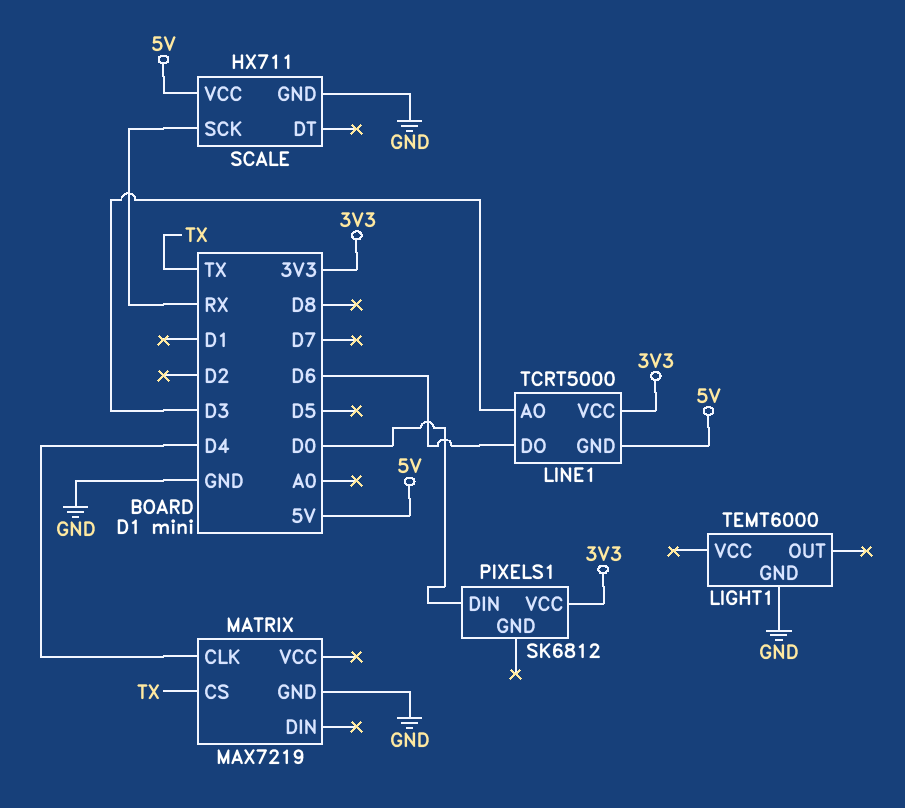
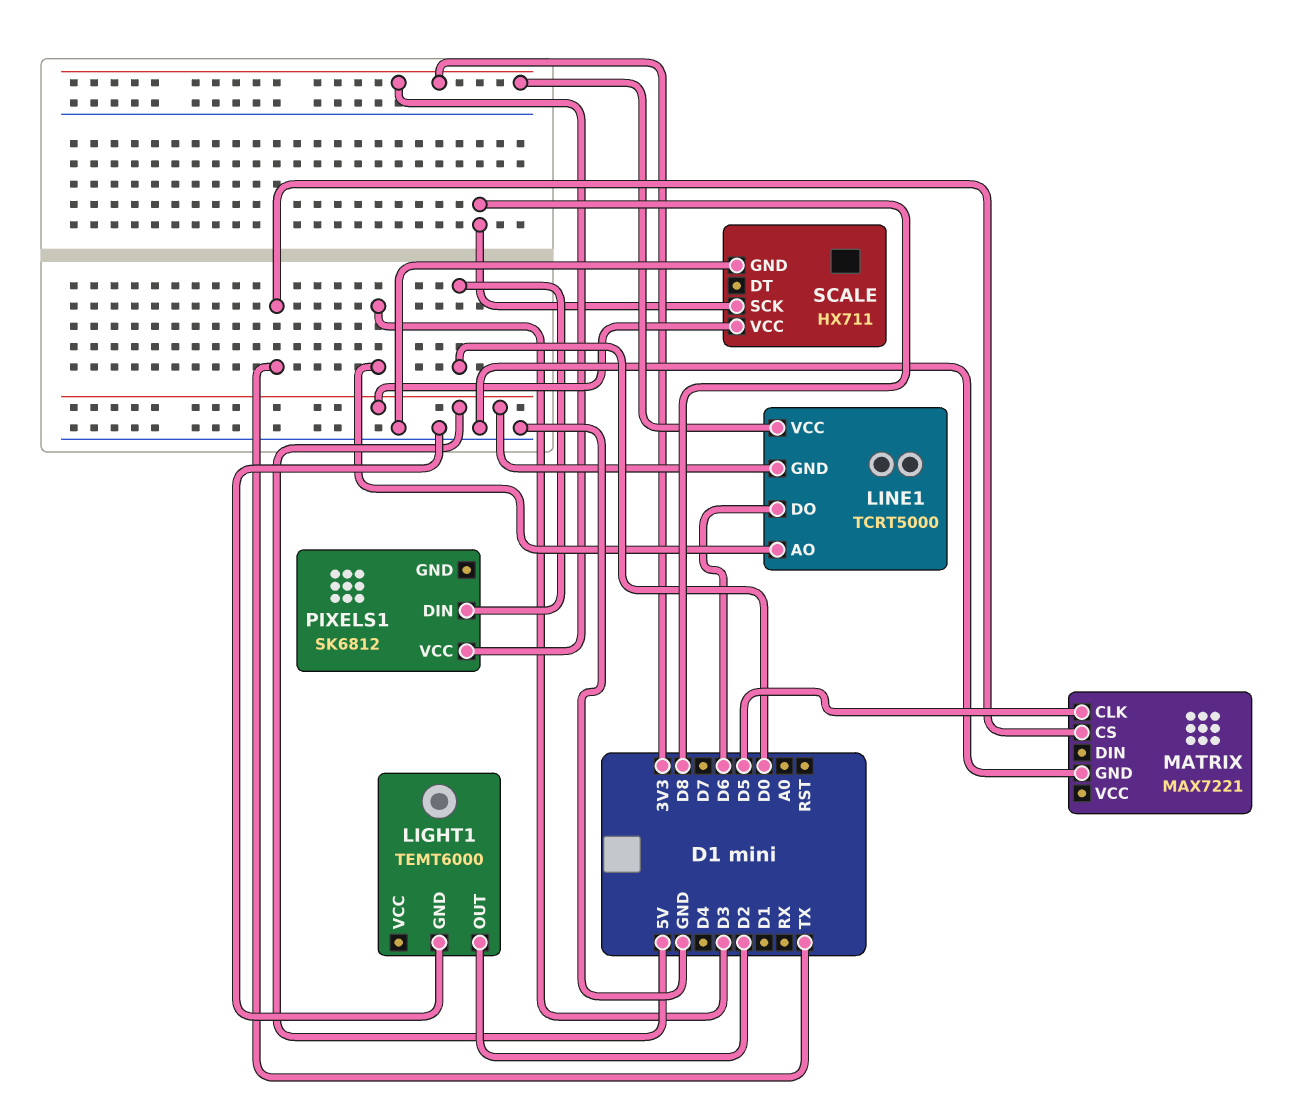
LIGHT1 pin OUT: none -> D2
MATRIX: MAX7219 -> MAX7221
MATRIX pin CLK: D4 -> D5
SCALE pin SCK: RX -> D8

